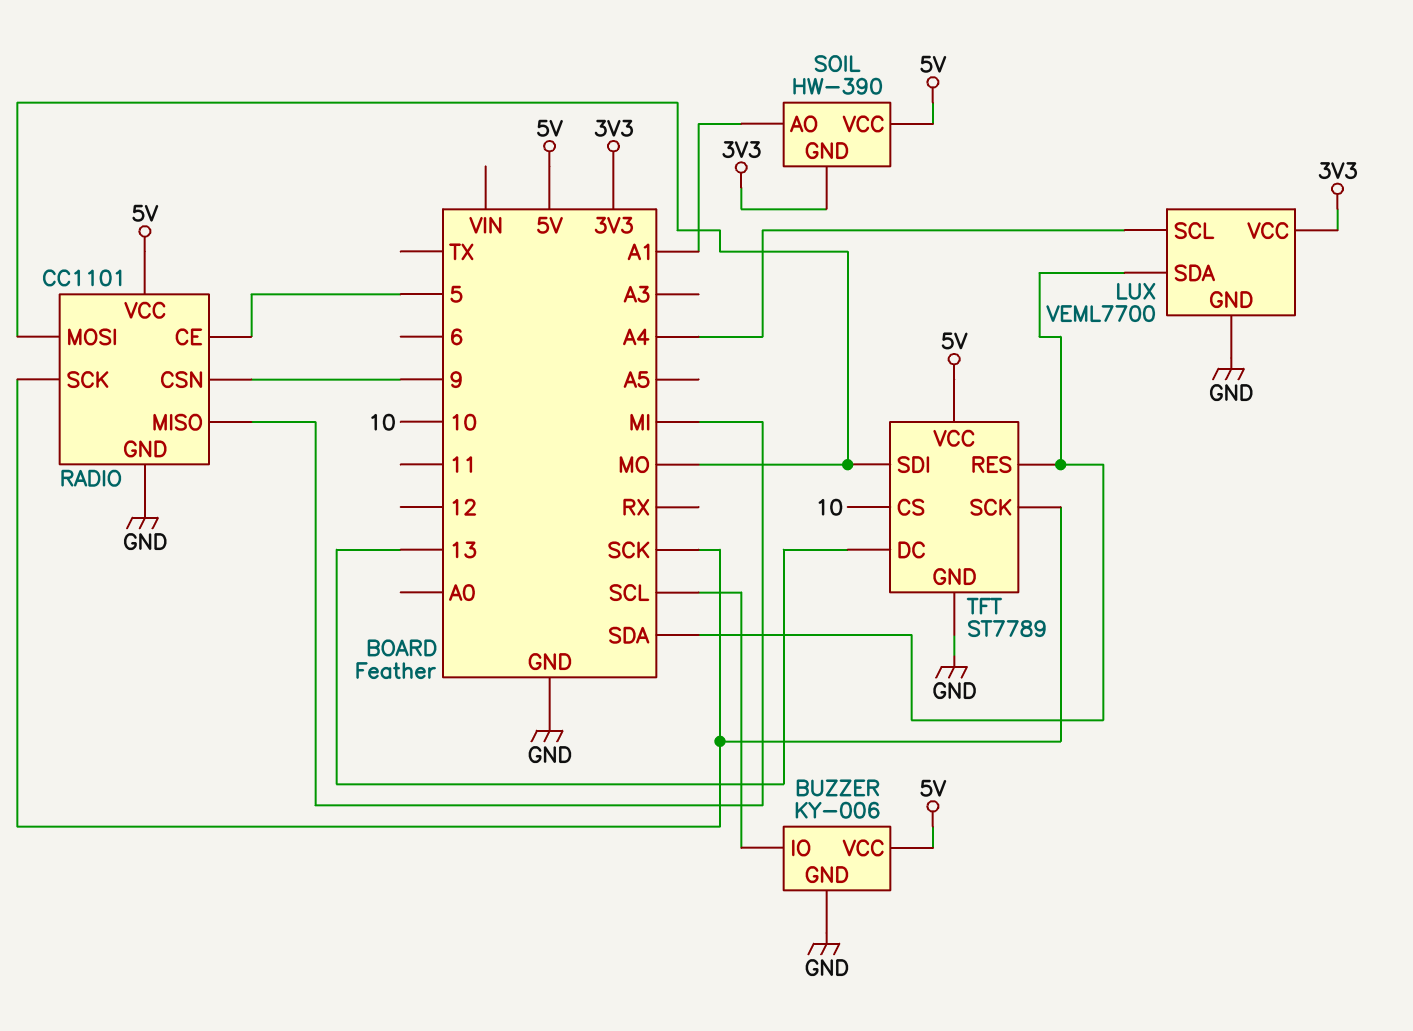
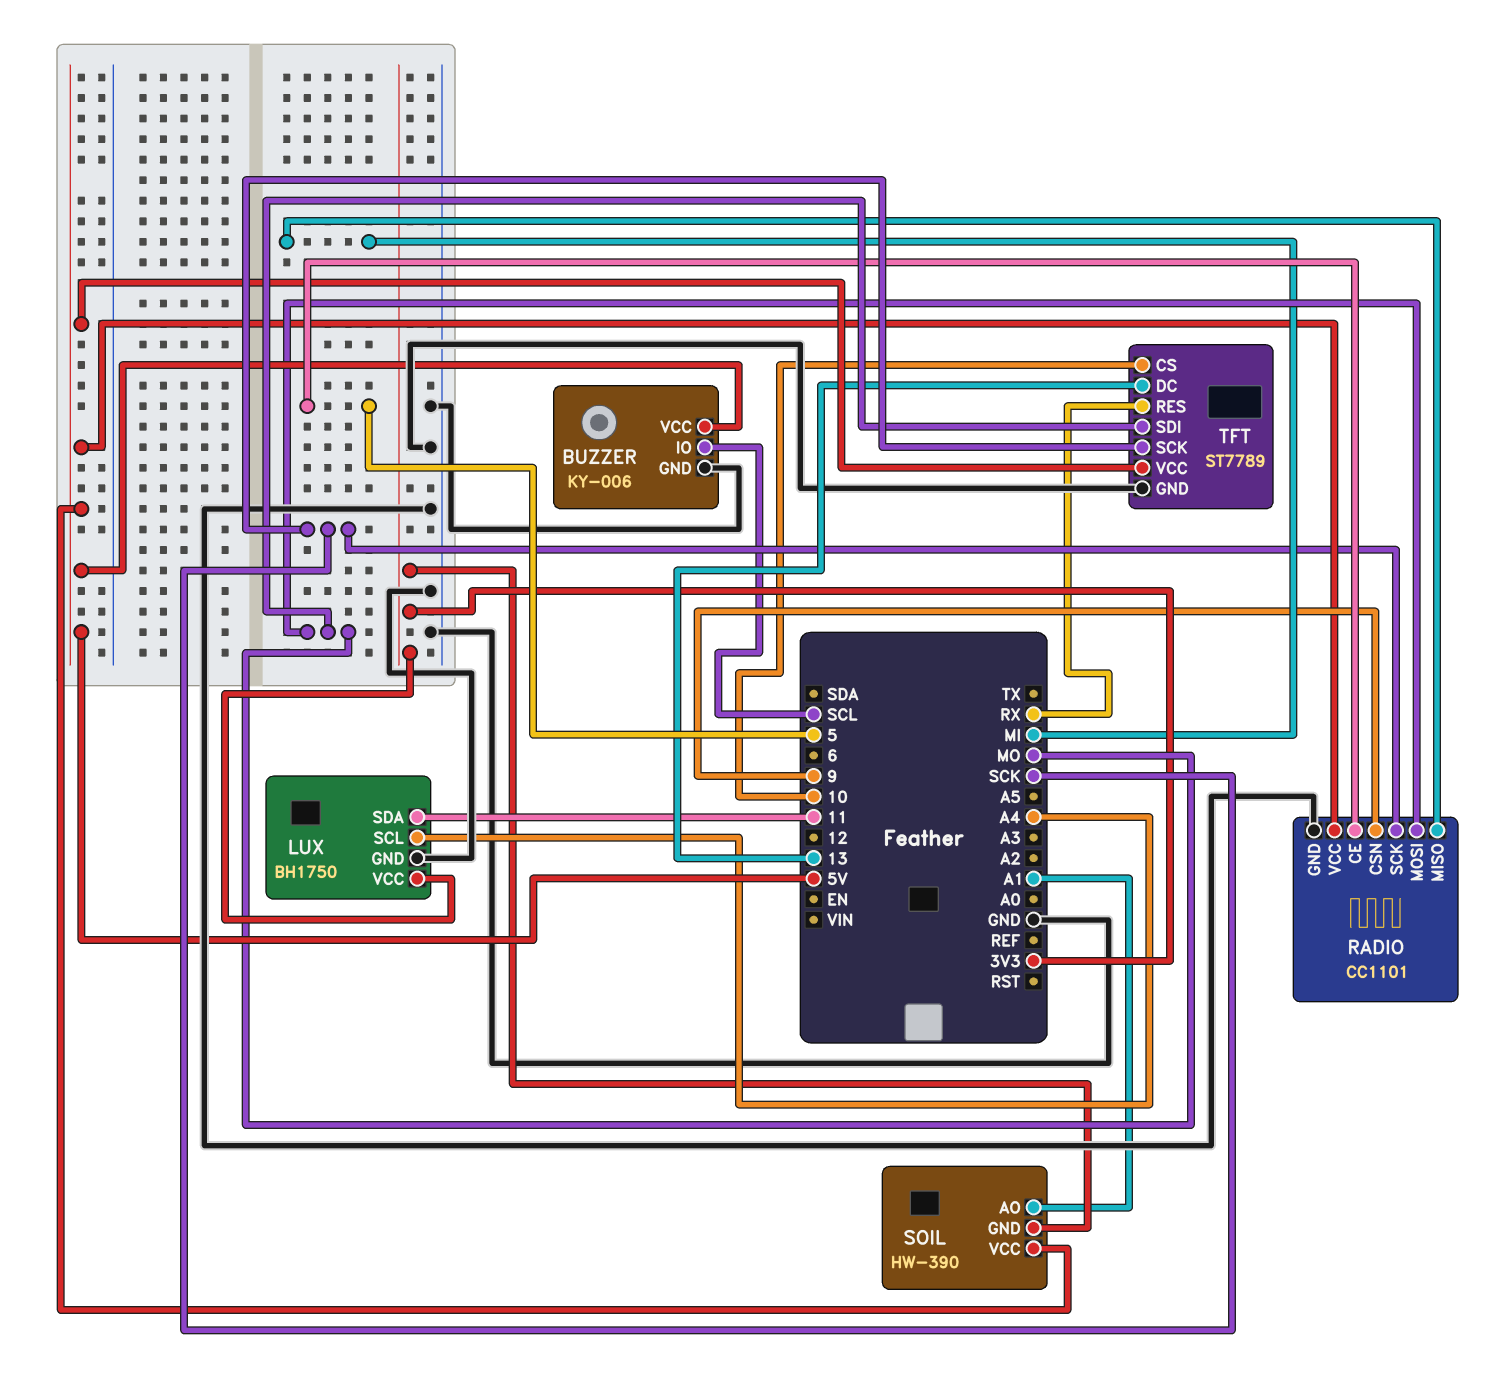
LUX: VEML7700 -> BH1750
LUX pin SDA: SDA -> 11
TFT pin RES: SDA -> RX

